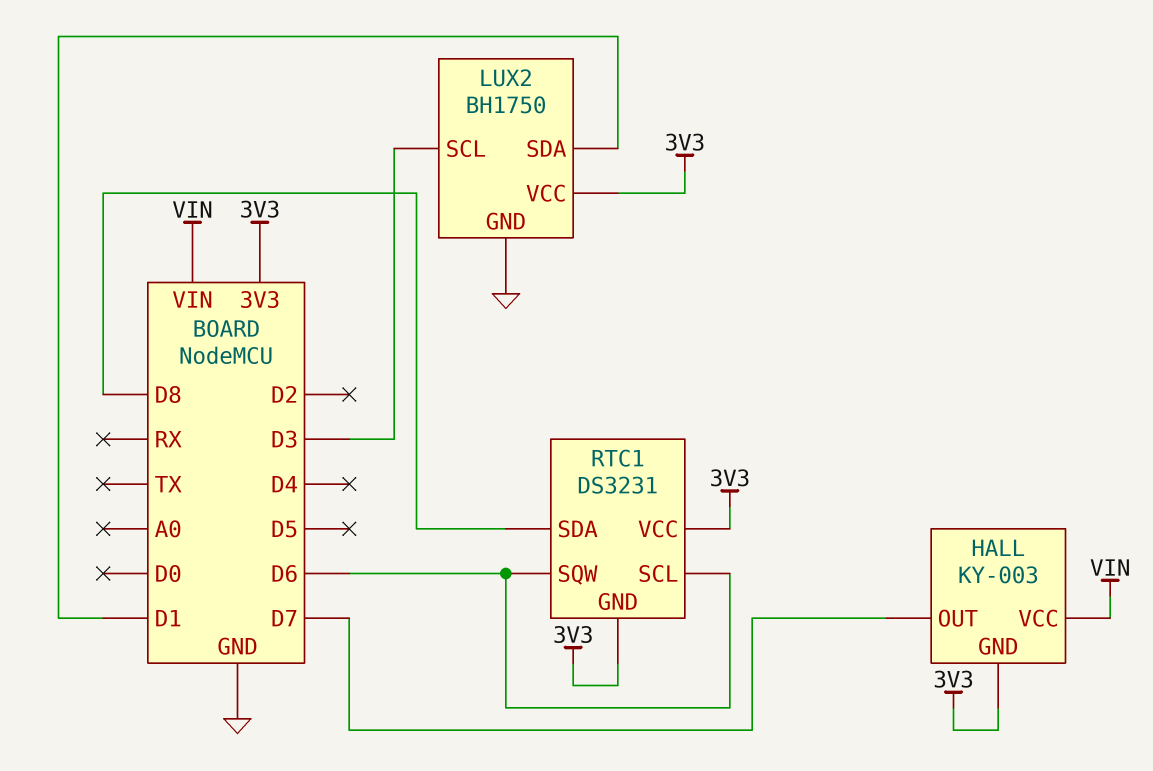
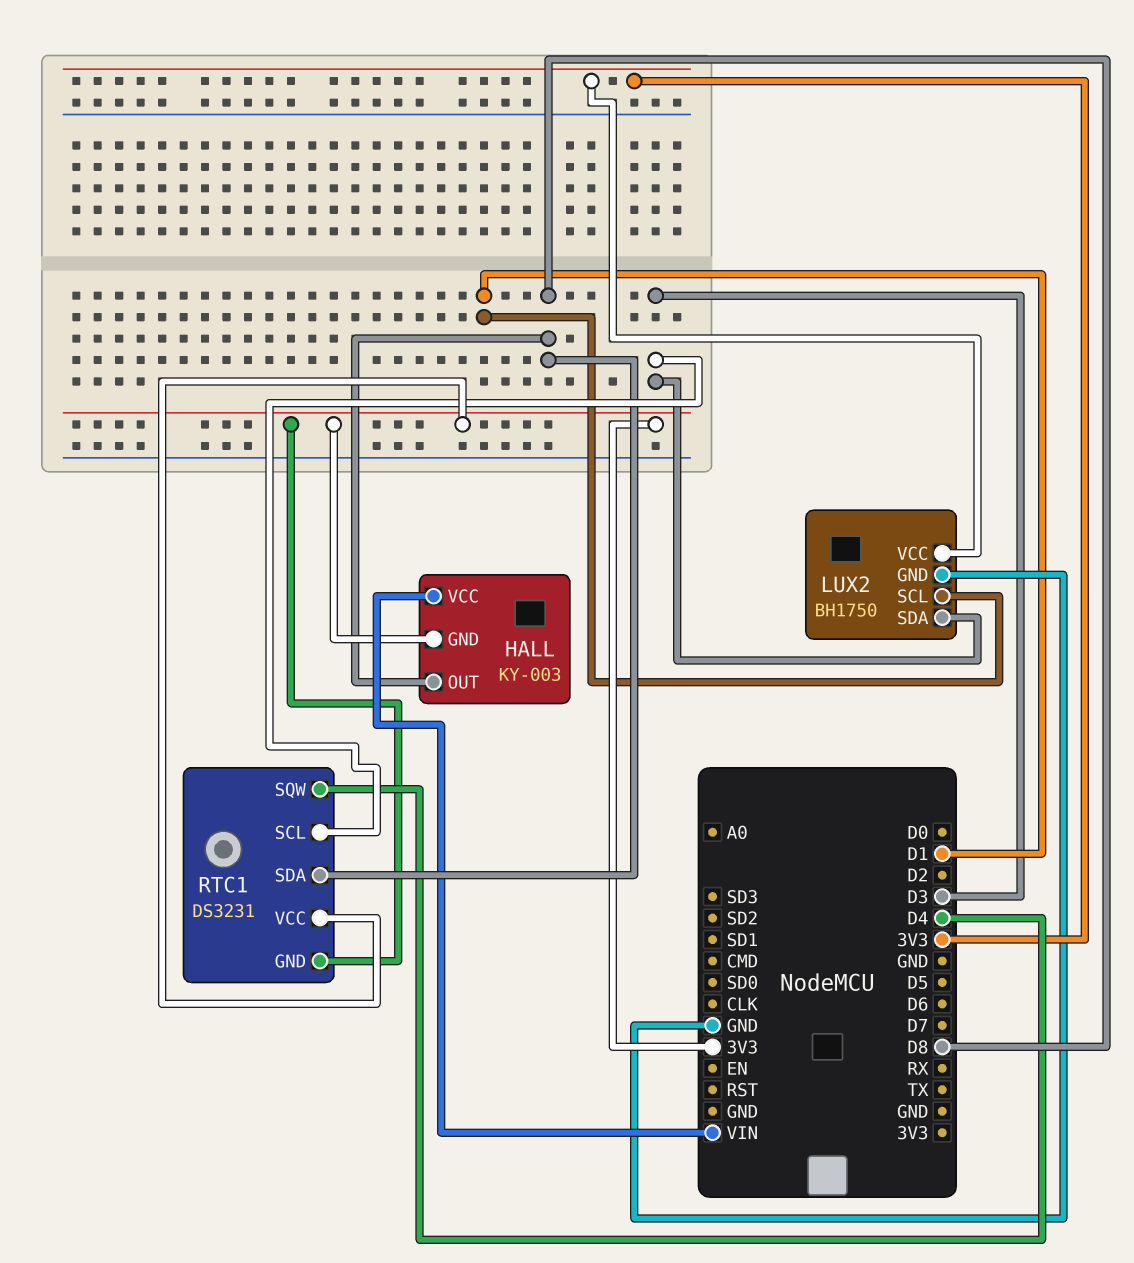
HALL pin OUT: D7 -> D8
LUX2 pin SCL: D3 -> D1
LUX2 pin SDA: D1 -> D3
RTC1 pin SCL: D6 -> D3
RTC1 pin SQW: D6 -> D4

